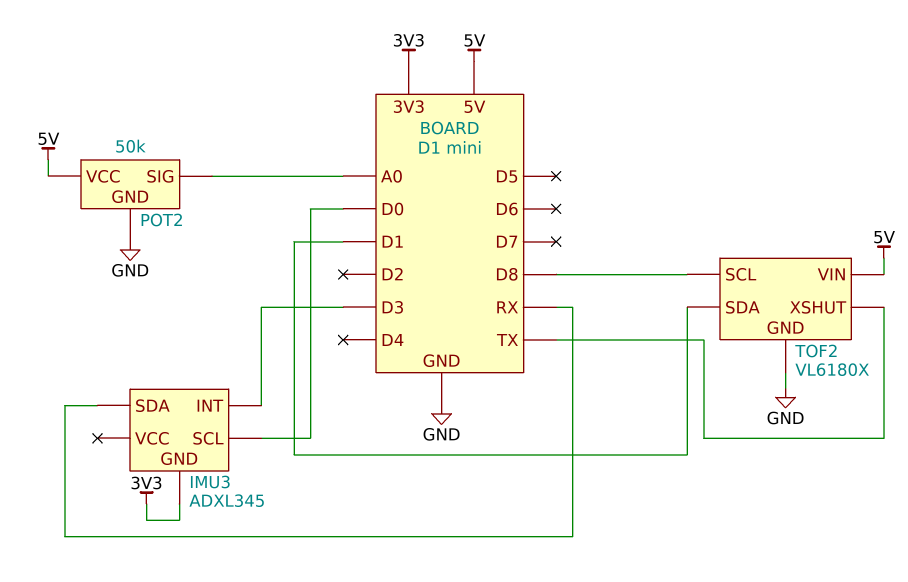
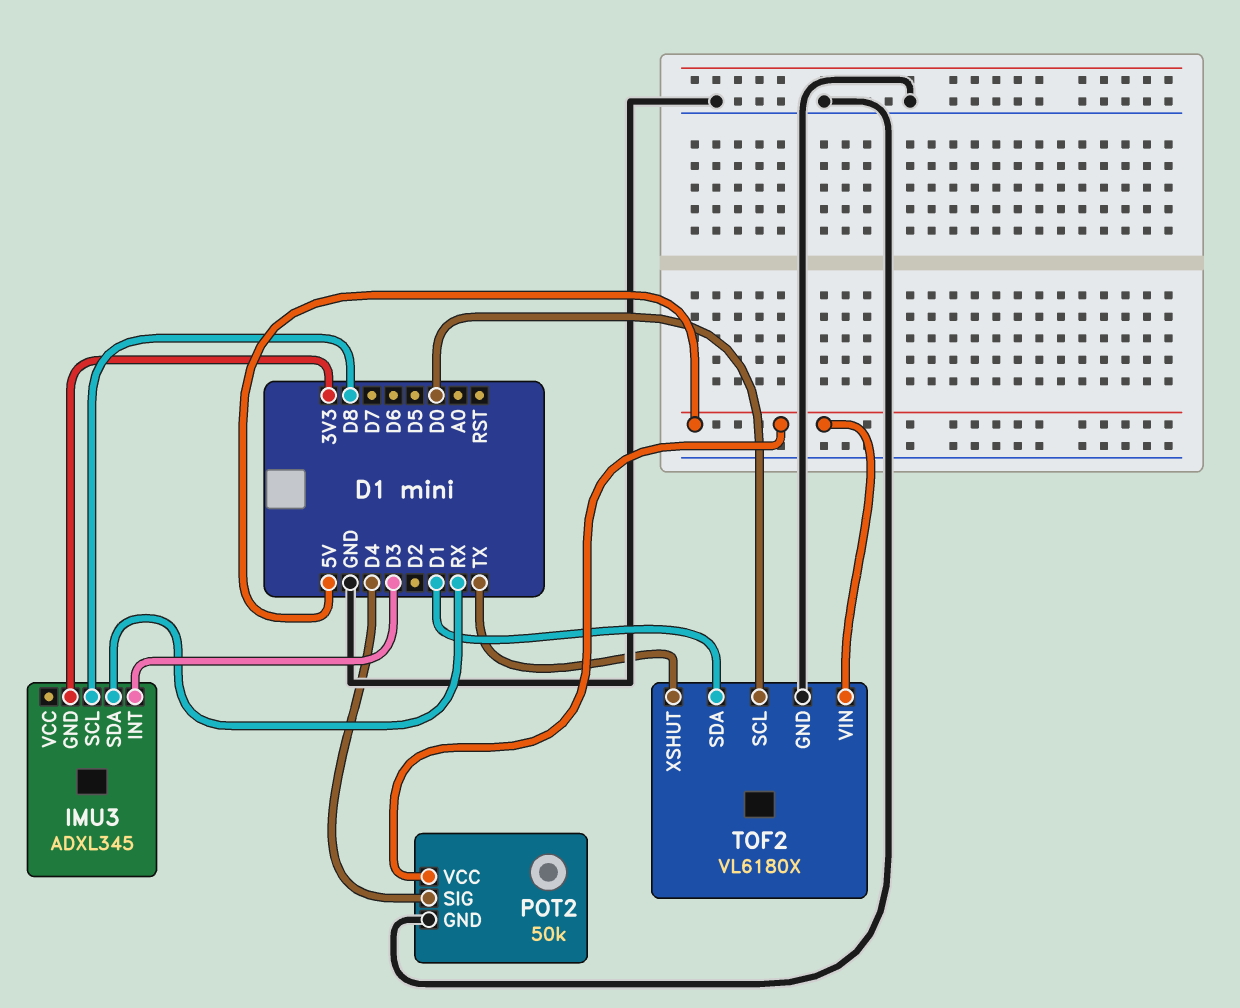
IMU3 pin SCL: D0 -> D8
POT2 pin SIG: A0 -> D4
TOF2 pin SCL: D8 -> D0

